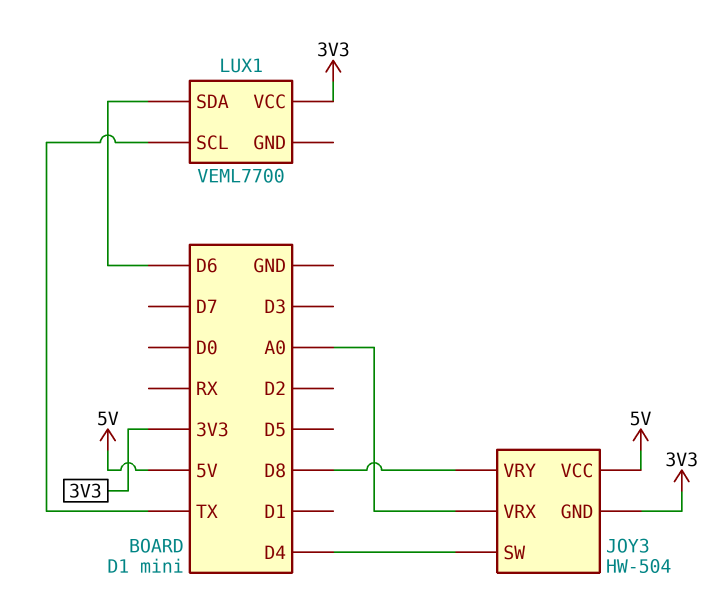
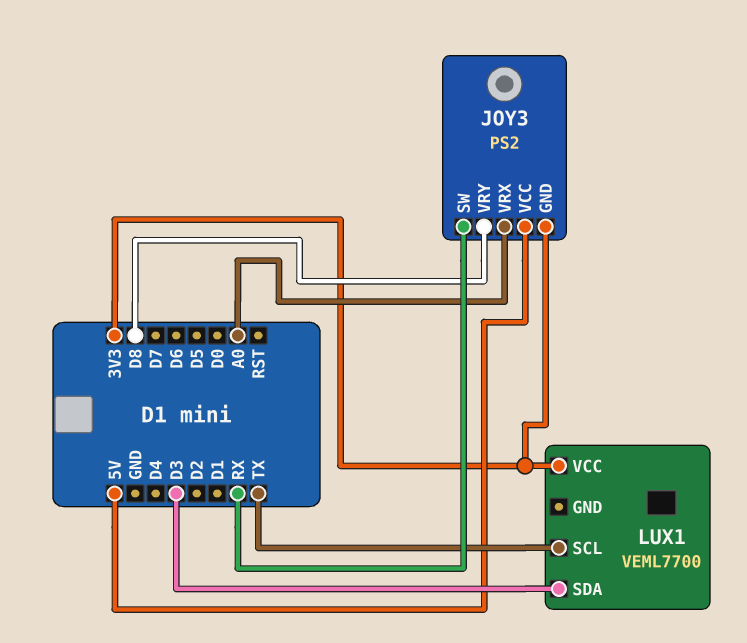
JOY3: HW-504 -> PS2
JOY3 pin SW: D4 -> RX
LUX1 pin SDA: D6 -> D3

